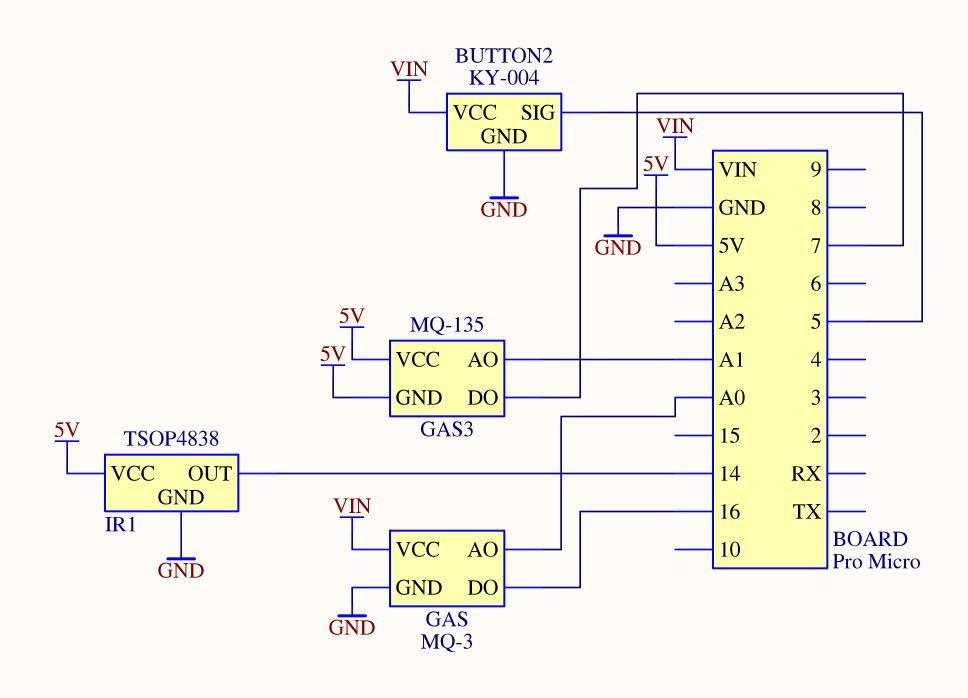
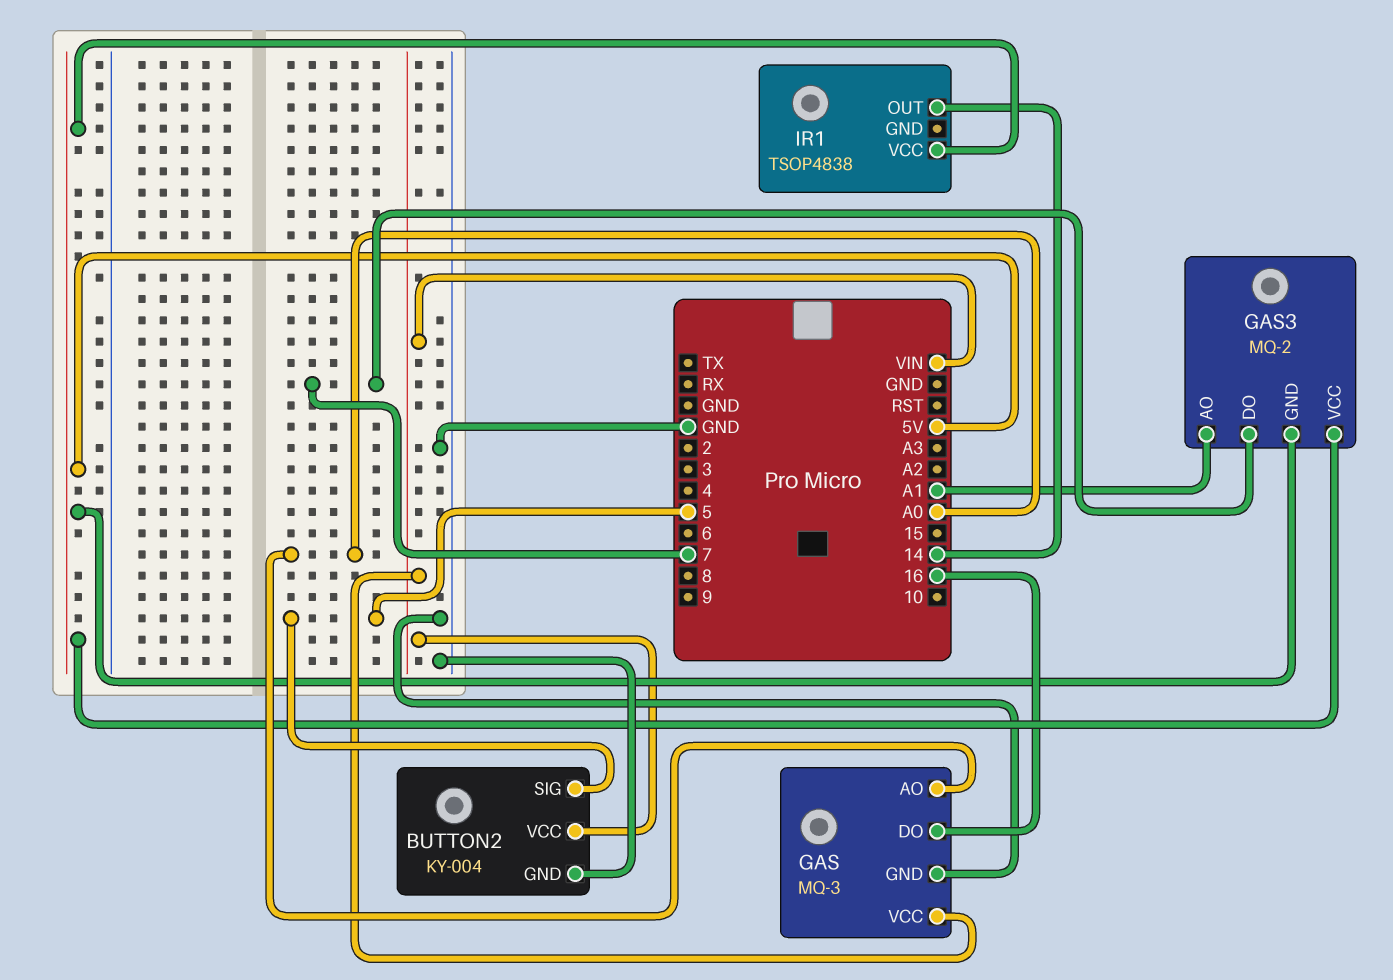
GAS3: MQ-135 -> MQ-2
IR1 pin GND: GND -> none

